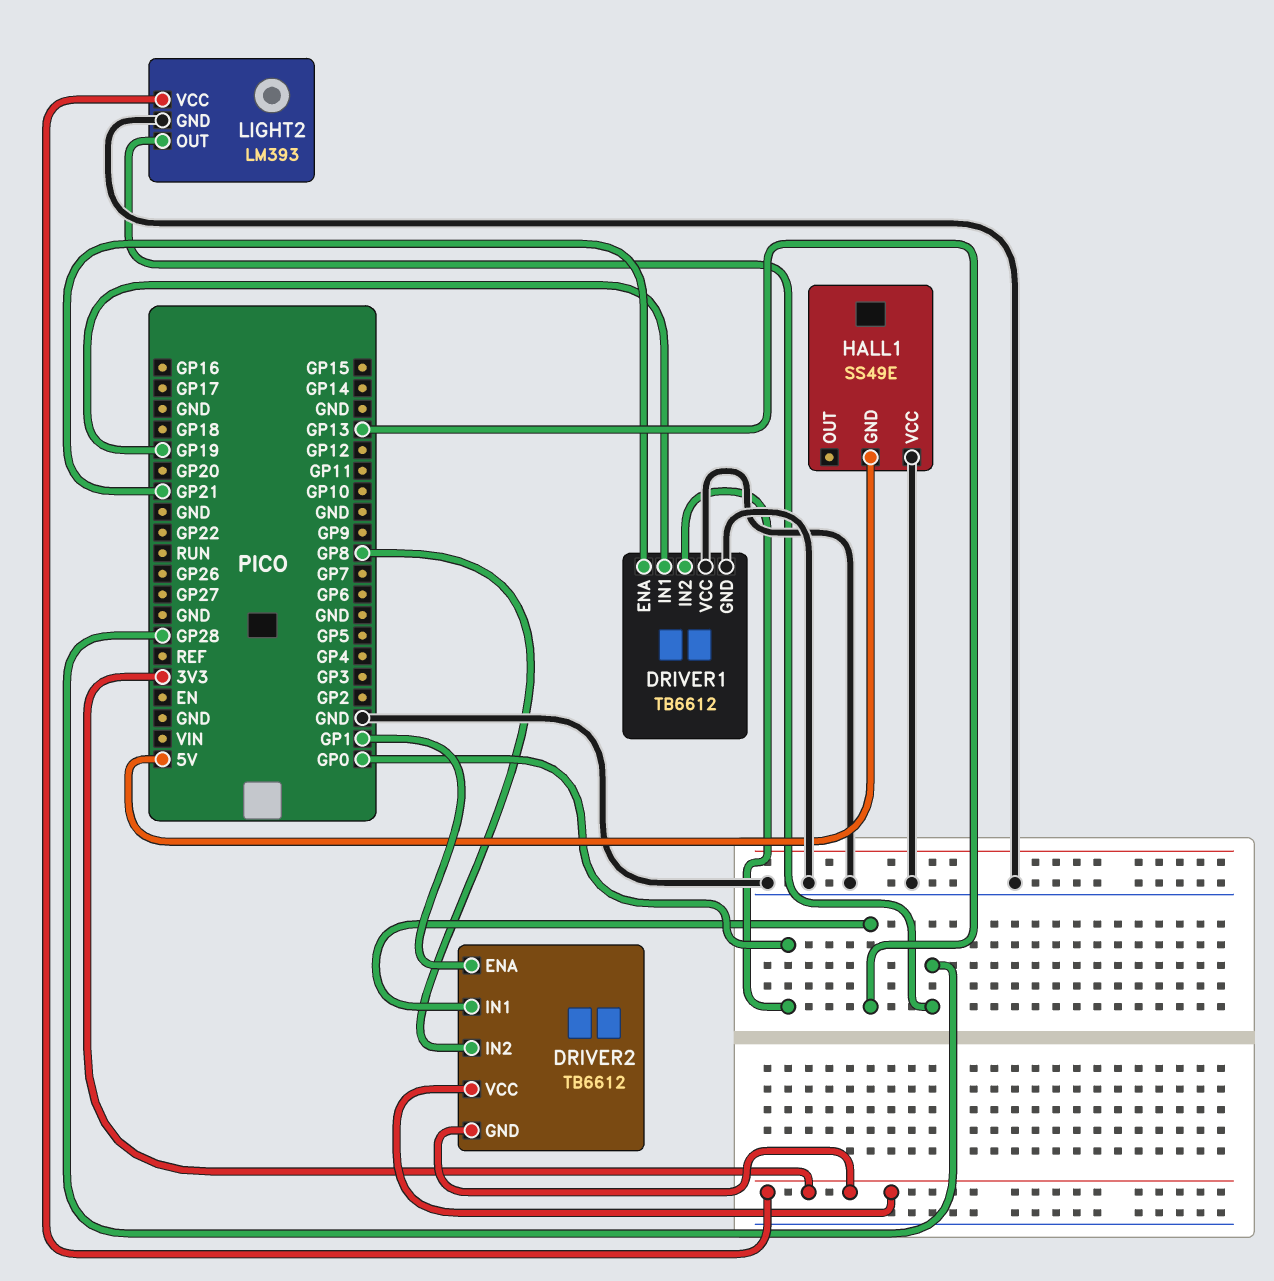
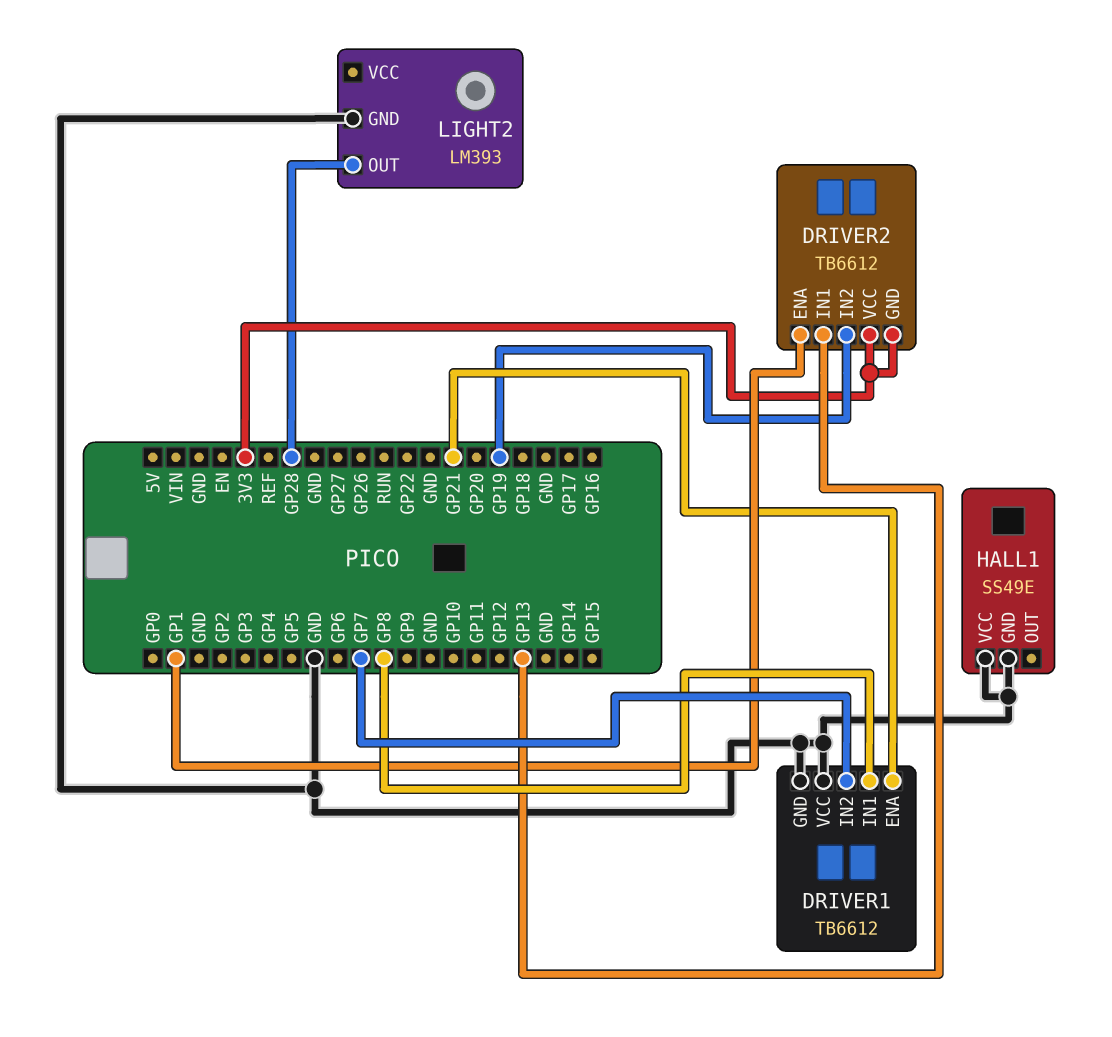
DRIVER1 pin IN1: GP19 -> GP8
DRIVER1 pin IN2: GP0 -> GP7
DRIVER2 pin IN2: GP8 -> GP19
HALL1 pin GND: 5V -> GND
LIGHT2 pin VCC: 3V3 -> none

